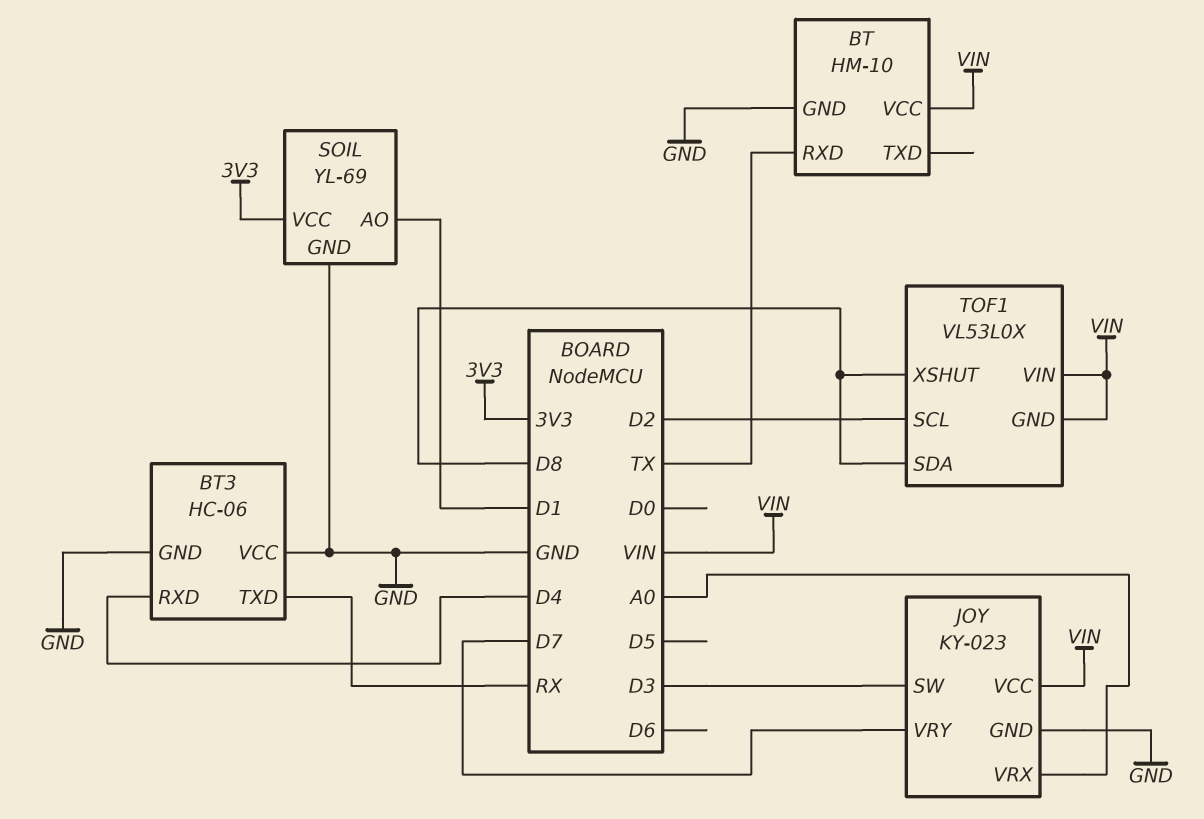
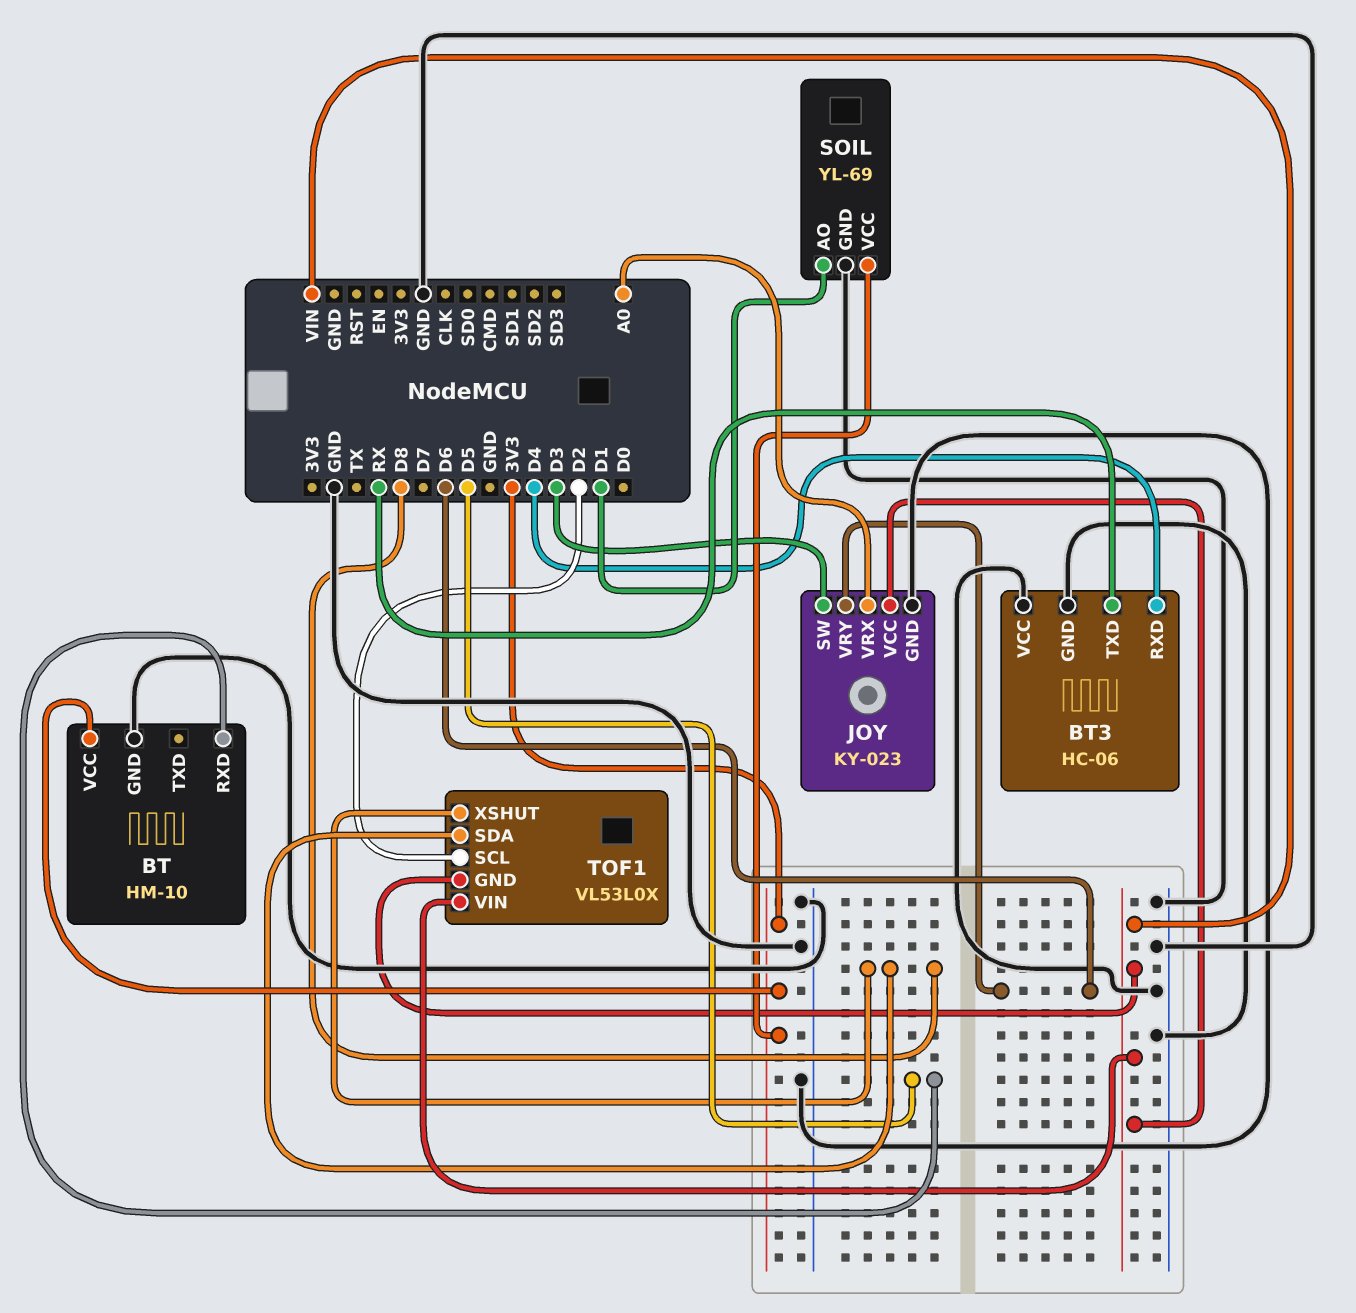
BT pin RXD: TX -> D5
BT pin VCC: VIN -> 3V3
JOY pin VRY: D7 -> D6

